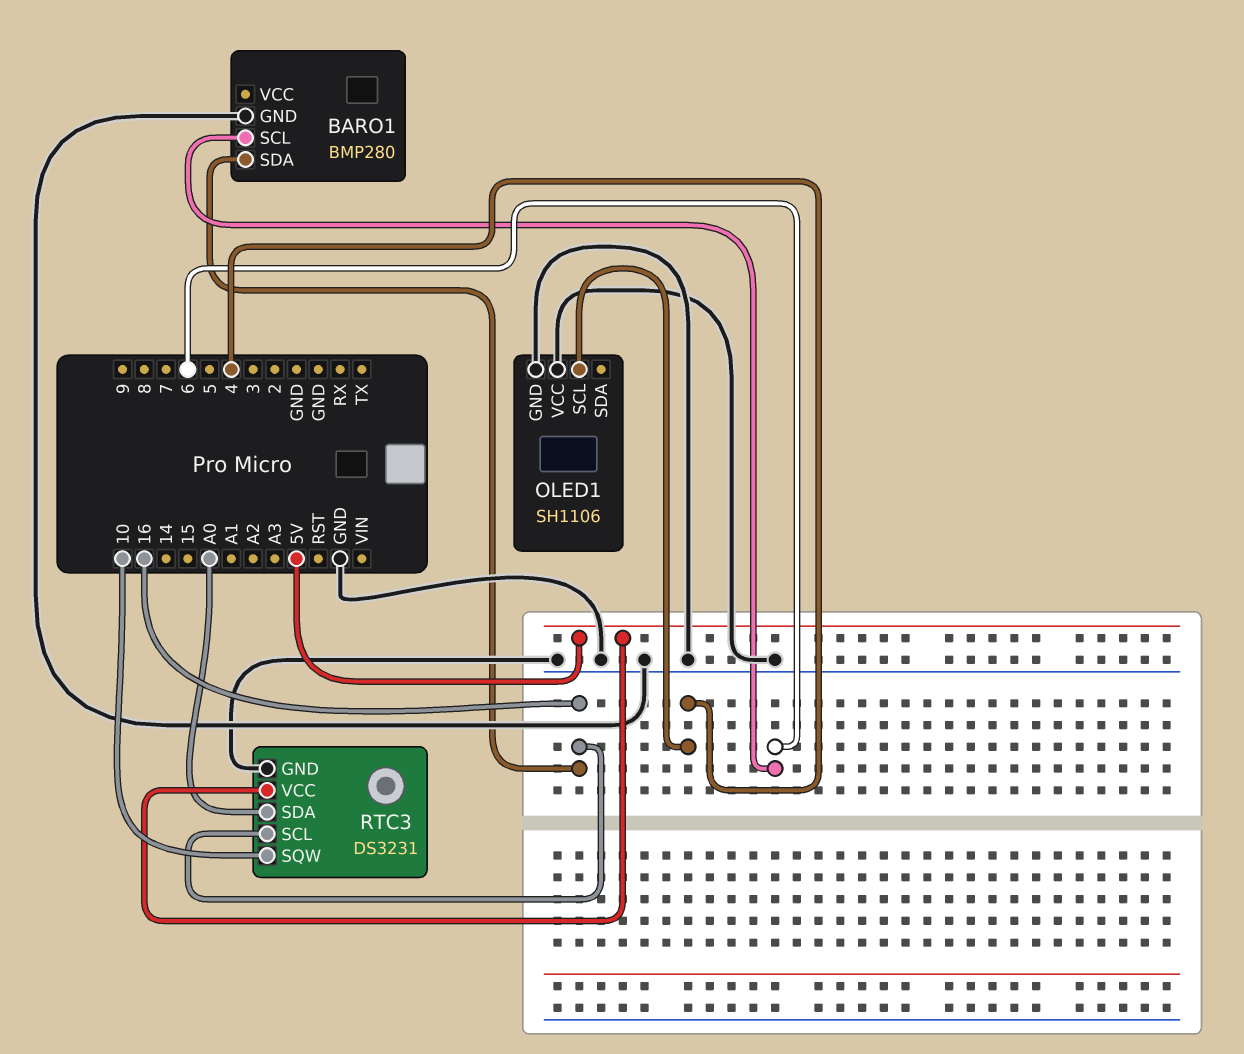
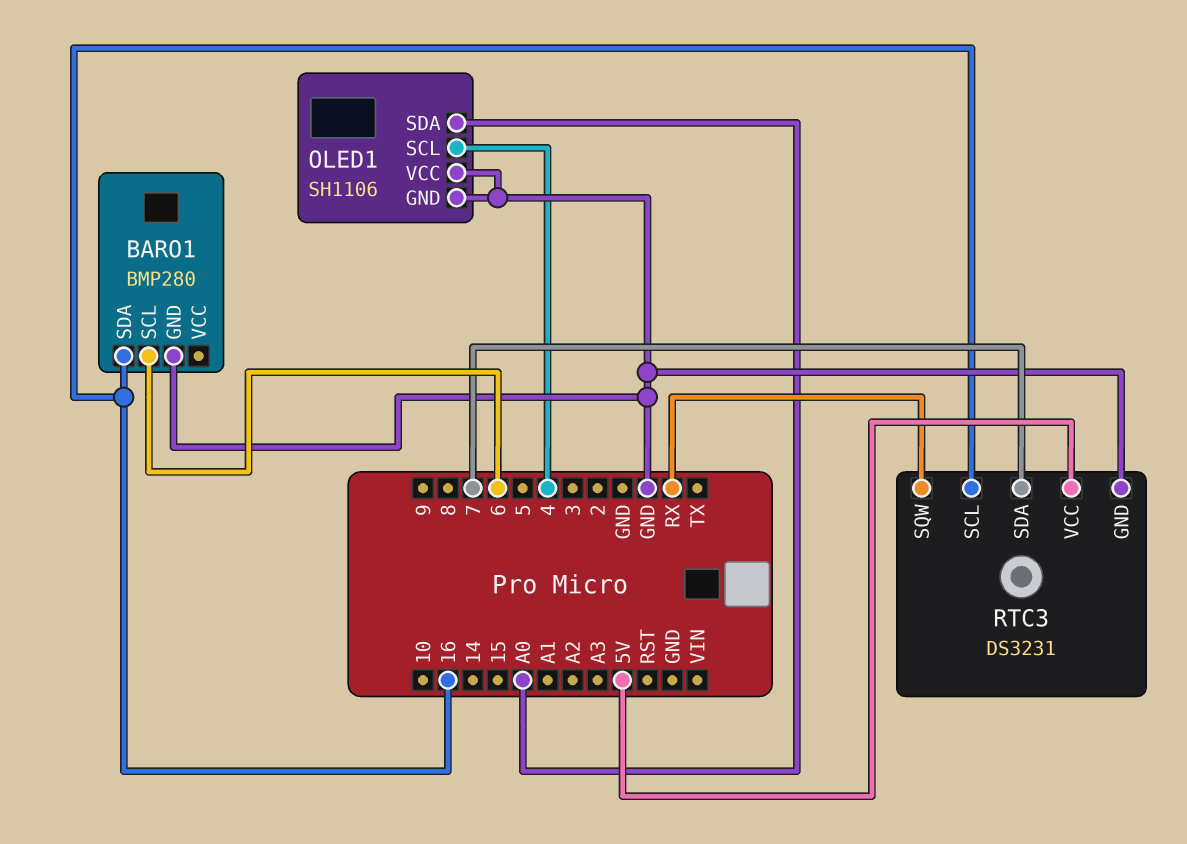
OLED1 pin SDA: none -> A0
RTC3 pin SDA: A0 -> 7
RTC3 pin SQW: 10 -> RX

